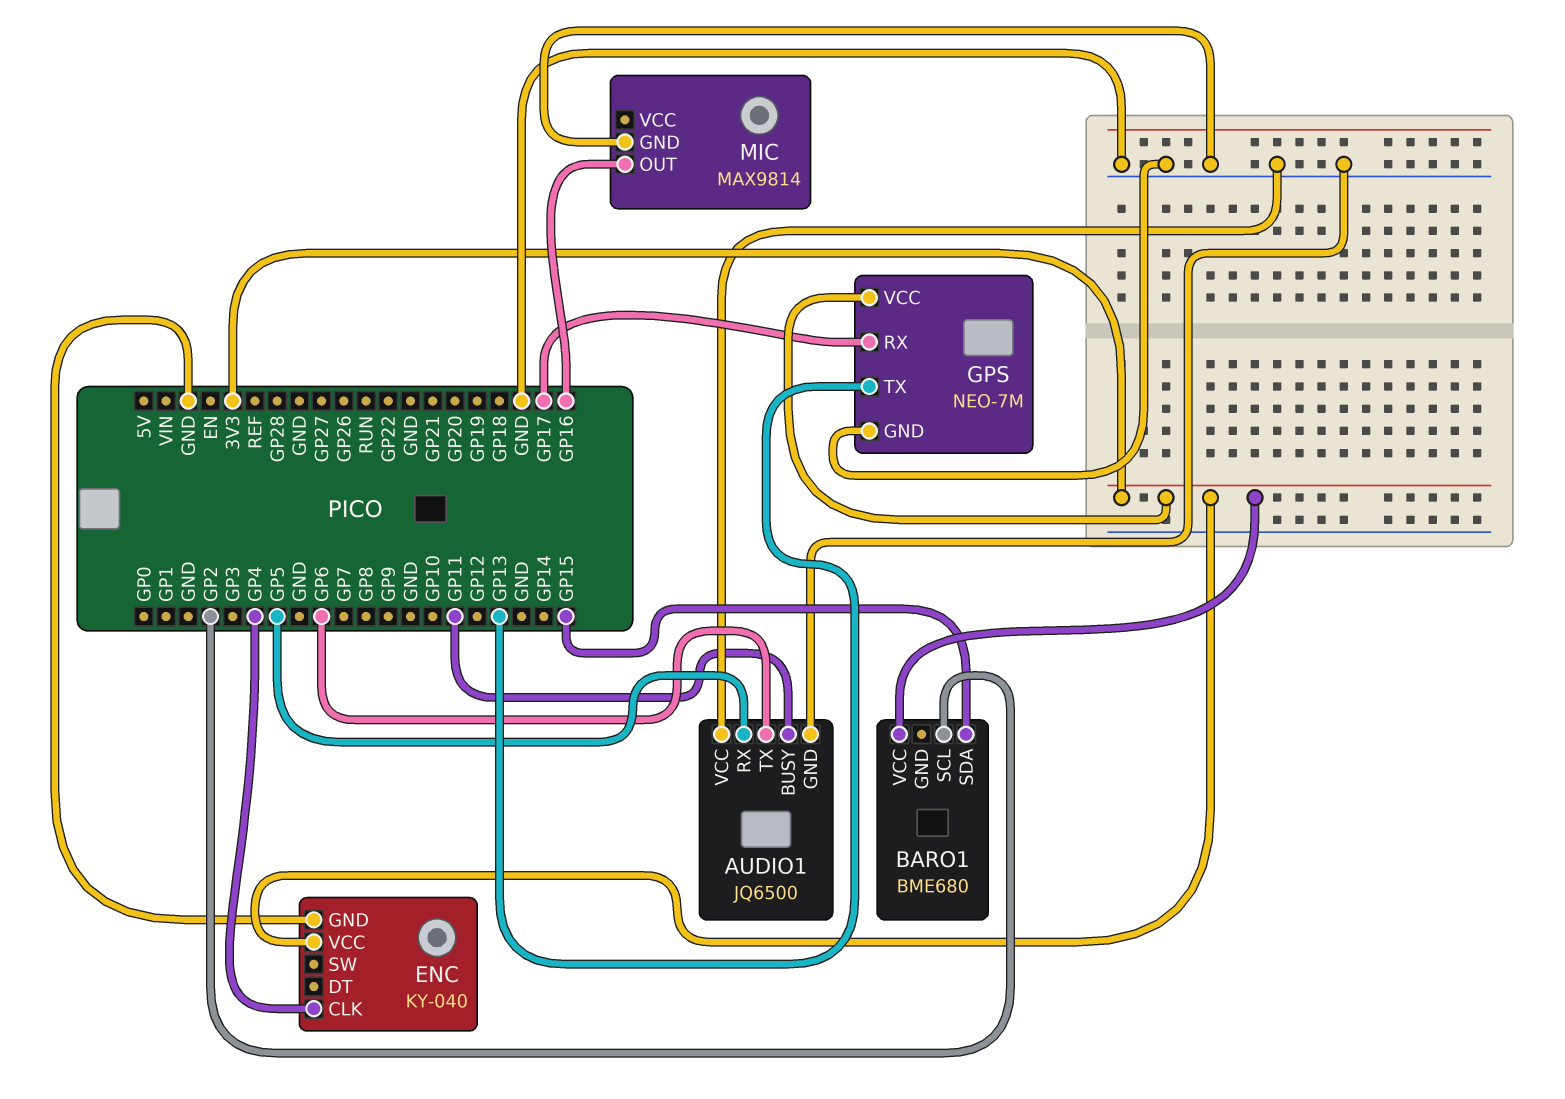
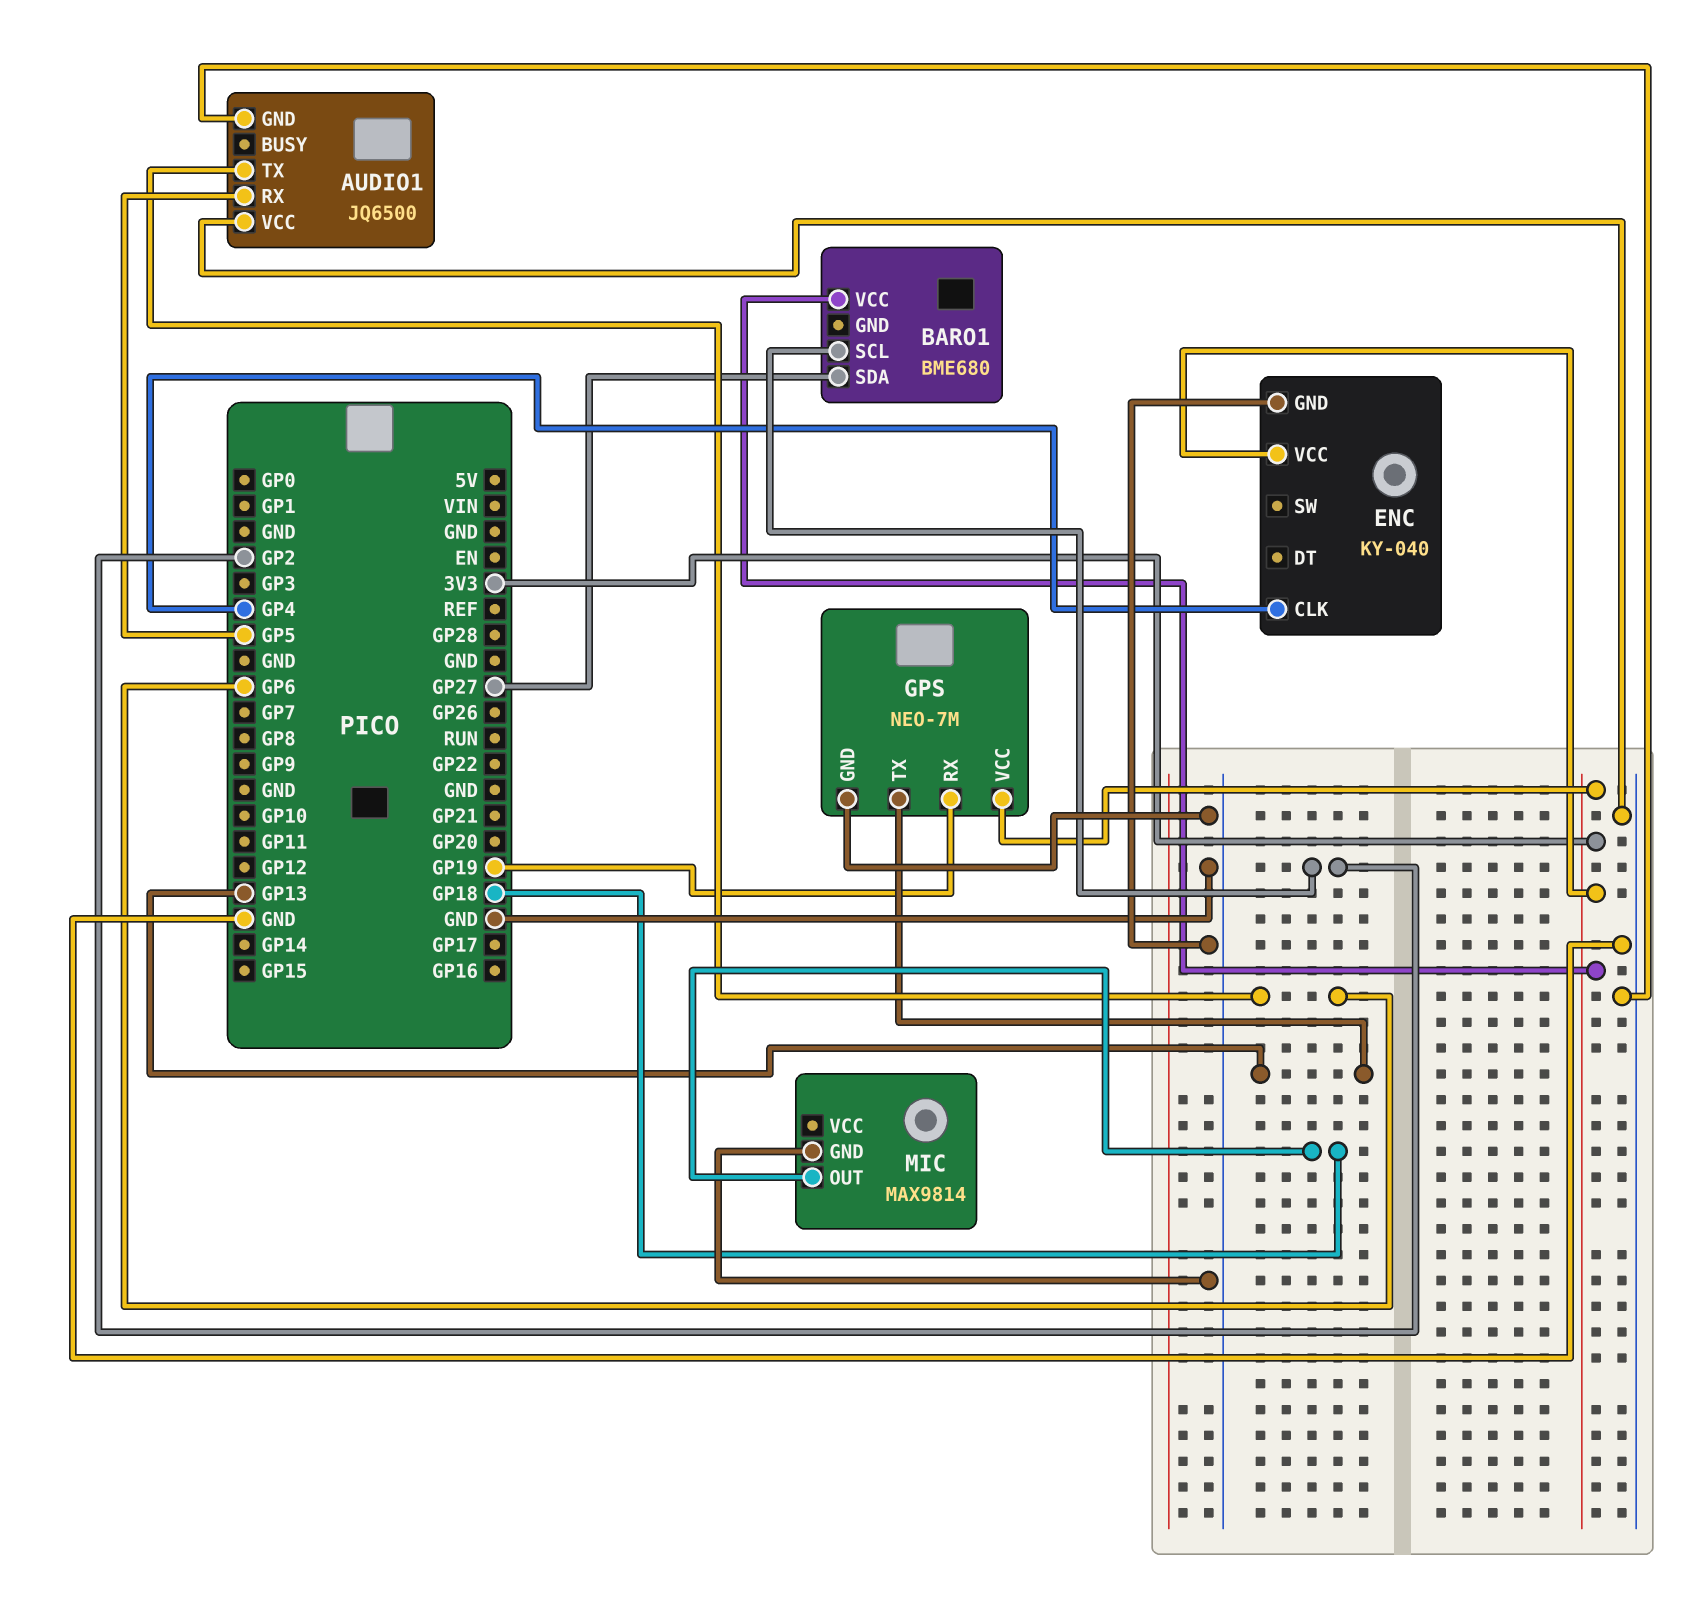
AUDIO1 pin BUSY: GP11 -> none
BARO1 pin SDA: GP15 -> GP27
GPS pin RX: GP17 -> GP19
MIC pin OUT: GP16 -> GP18

